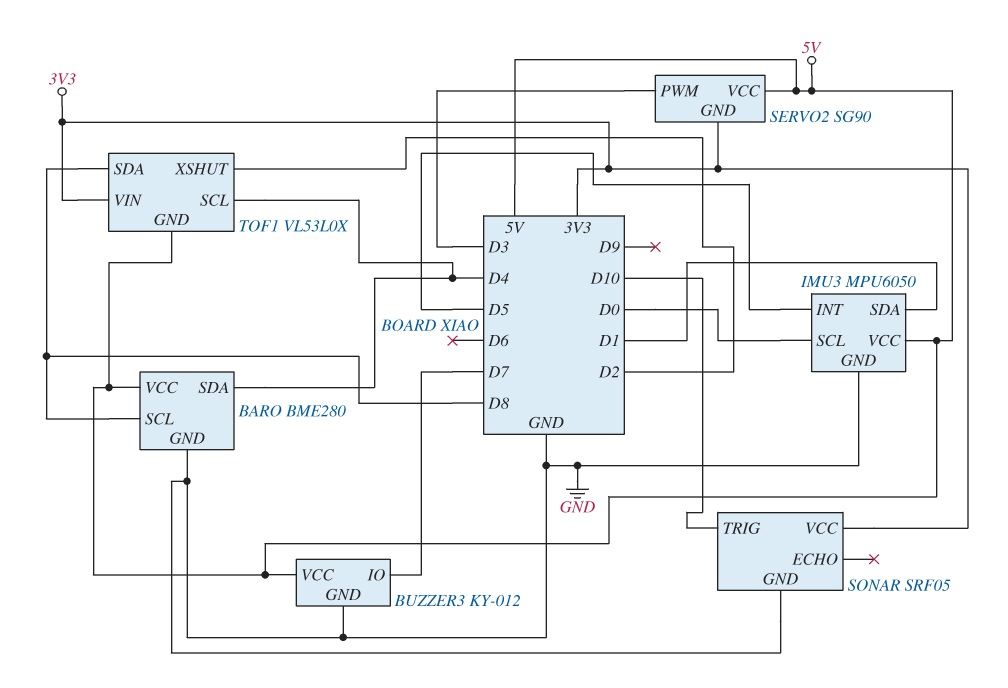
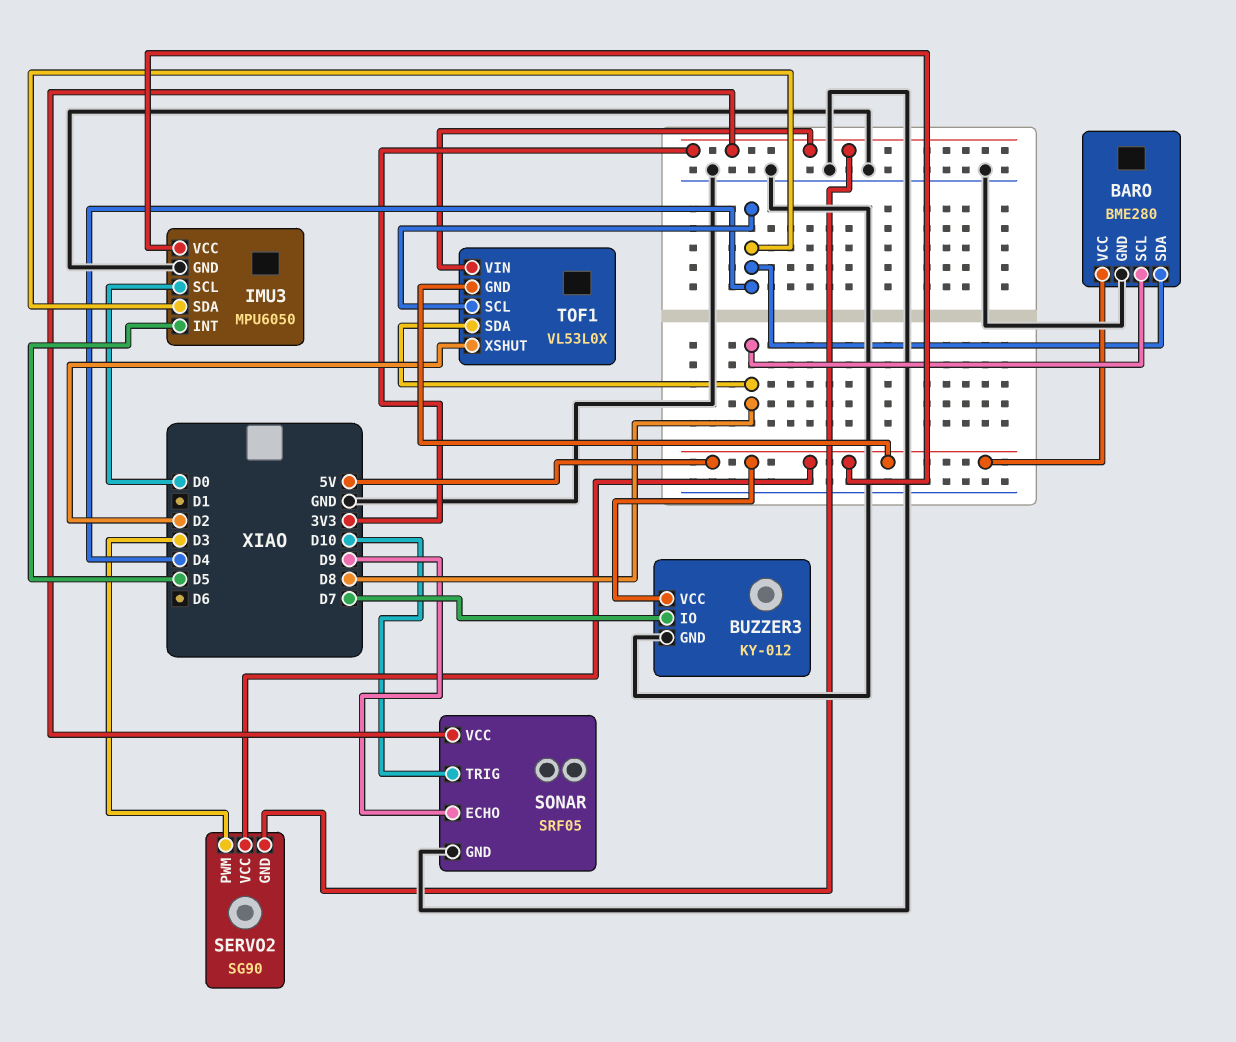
IMU3 pin SDA: D1 -> D4
SONAR pin ECHO: none -> D9

